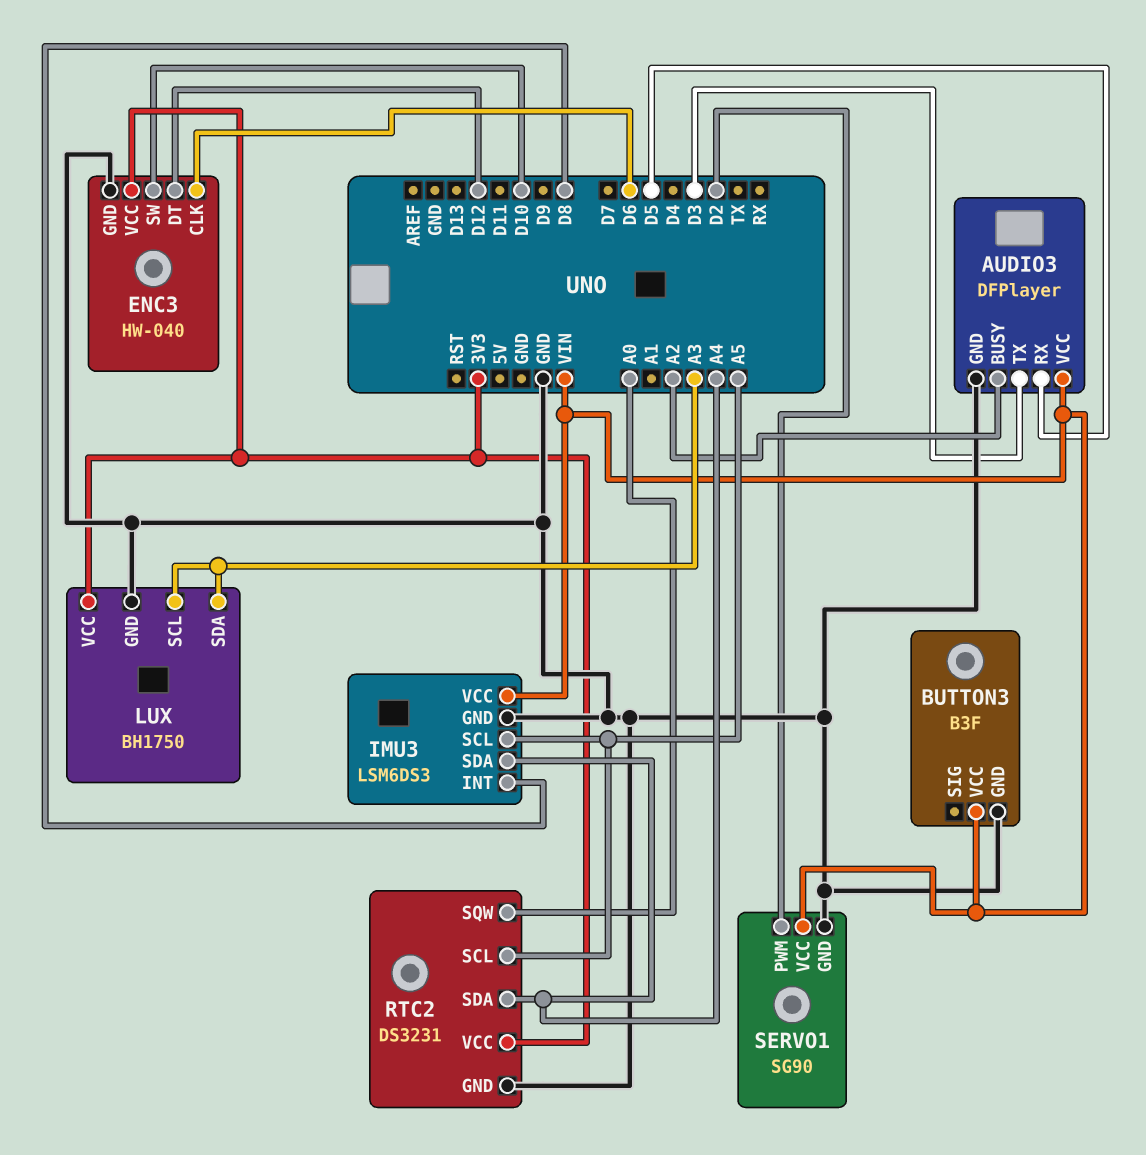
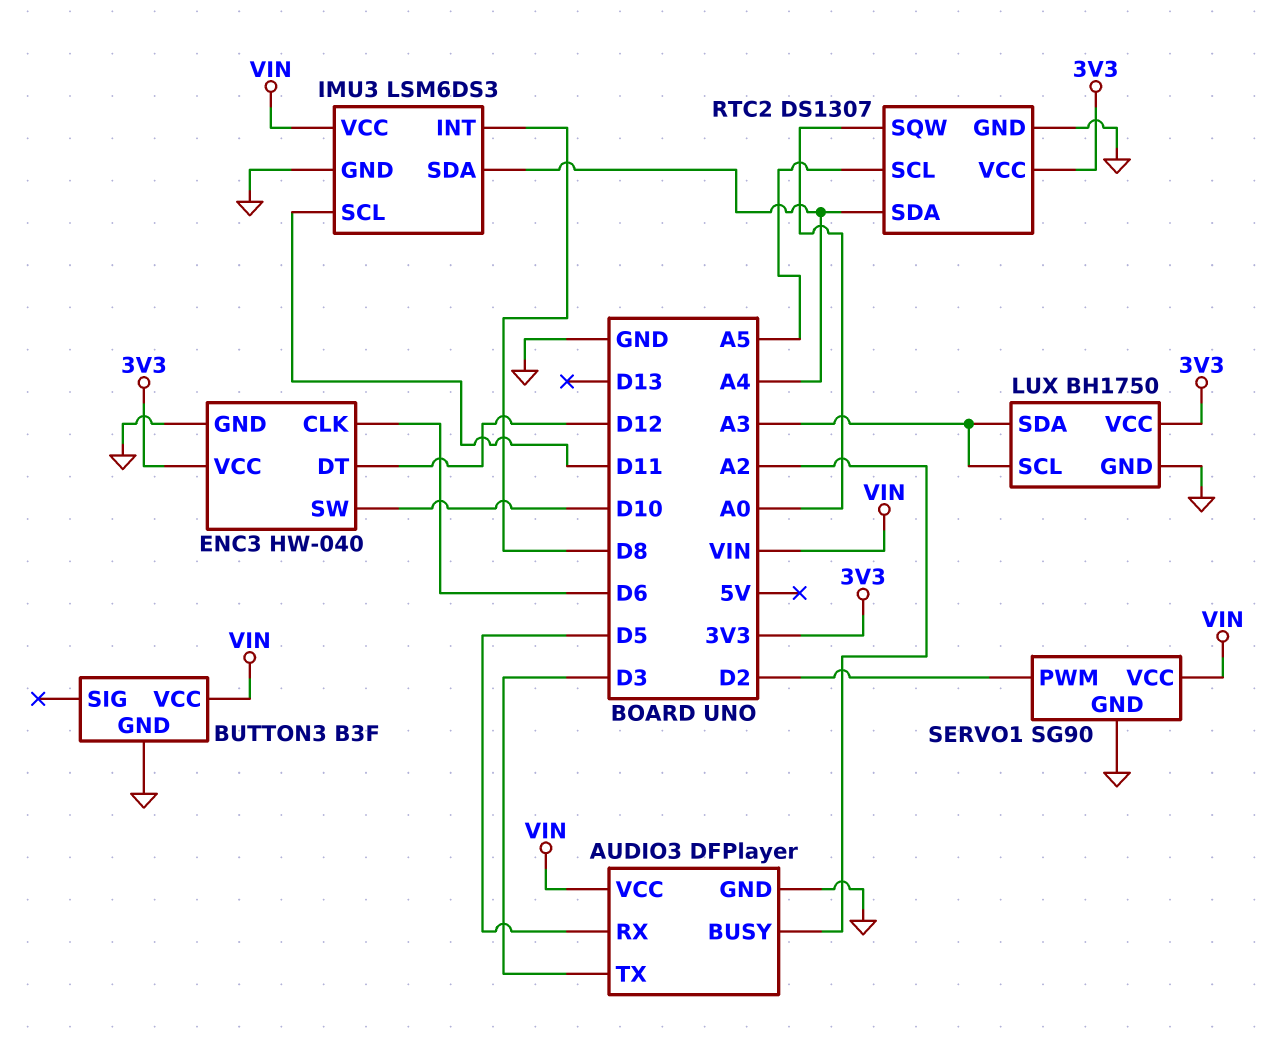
IMU3 pin SCL: A5 -> D11
RTC2: DS3231 -> DS1307

